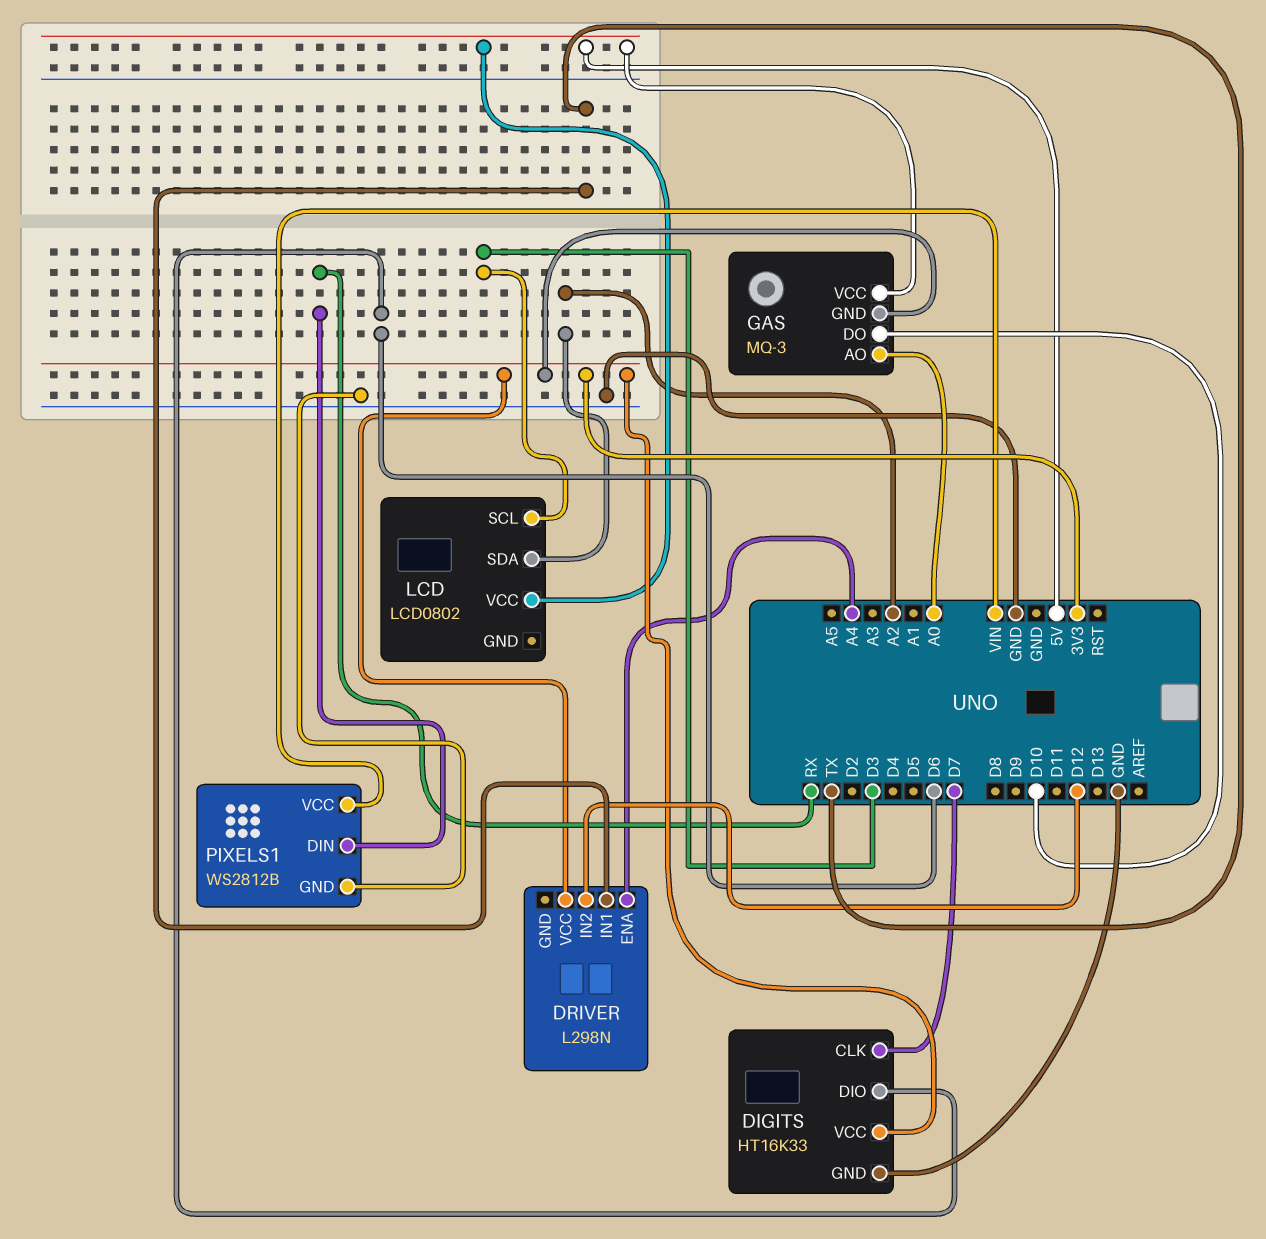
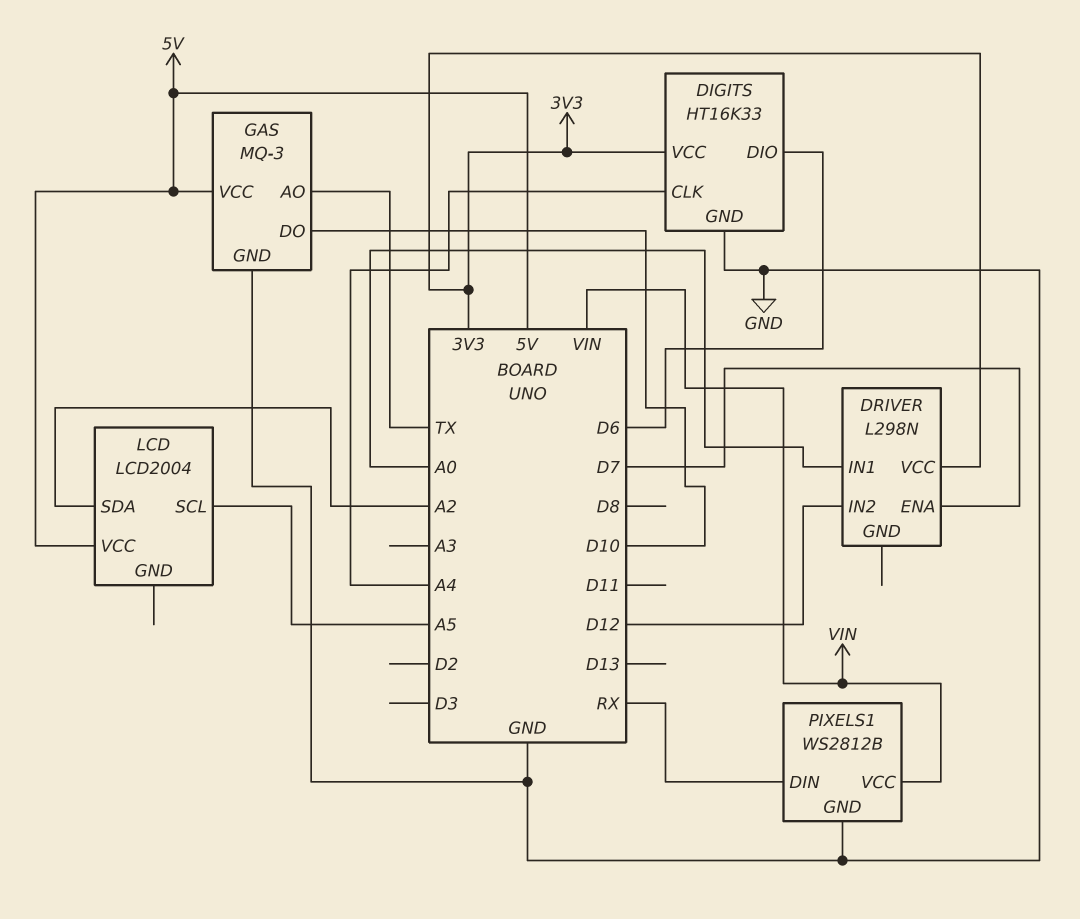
DIGITS pin CLK: D7 -> A4
DRIVER pin ENA: A4 -> D7
DRIVER pin IN1: TX -> A0
GAS pin AO: A0 -> TX
GAS pin GND: 3V3 -> GND
LCD: LCD0802 -> LCD2004
LCD pin SCL: D3 -> A5

